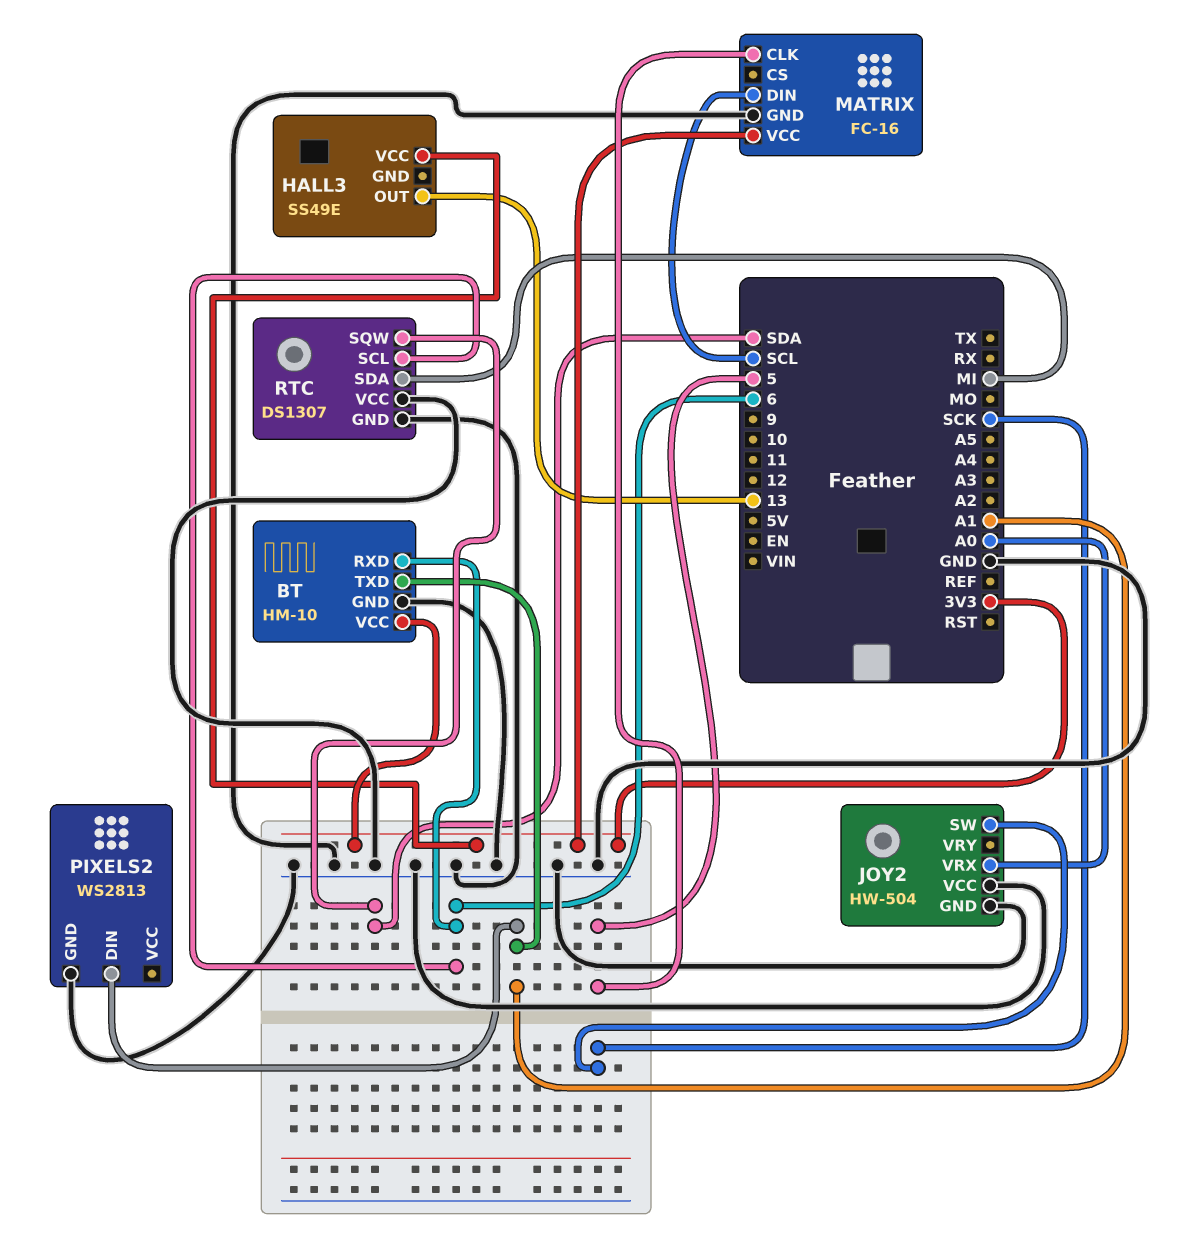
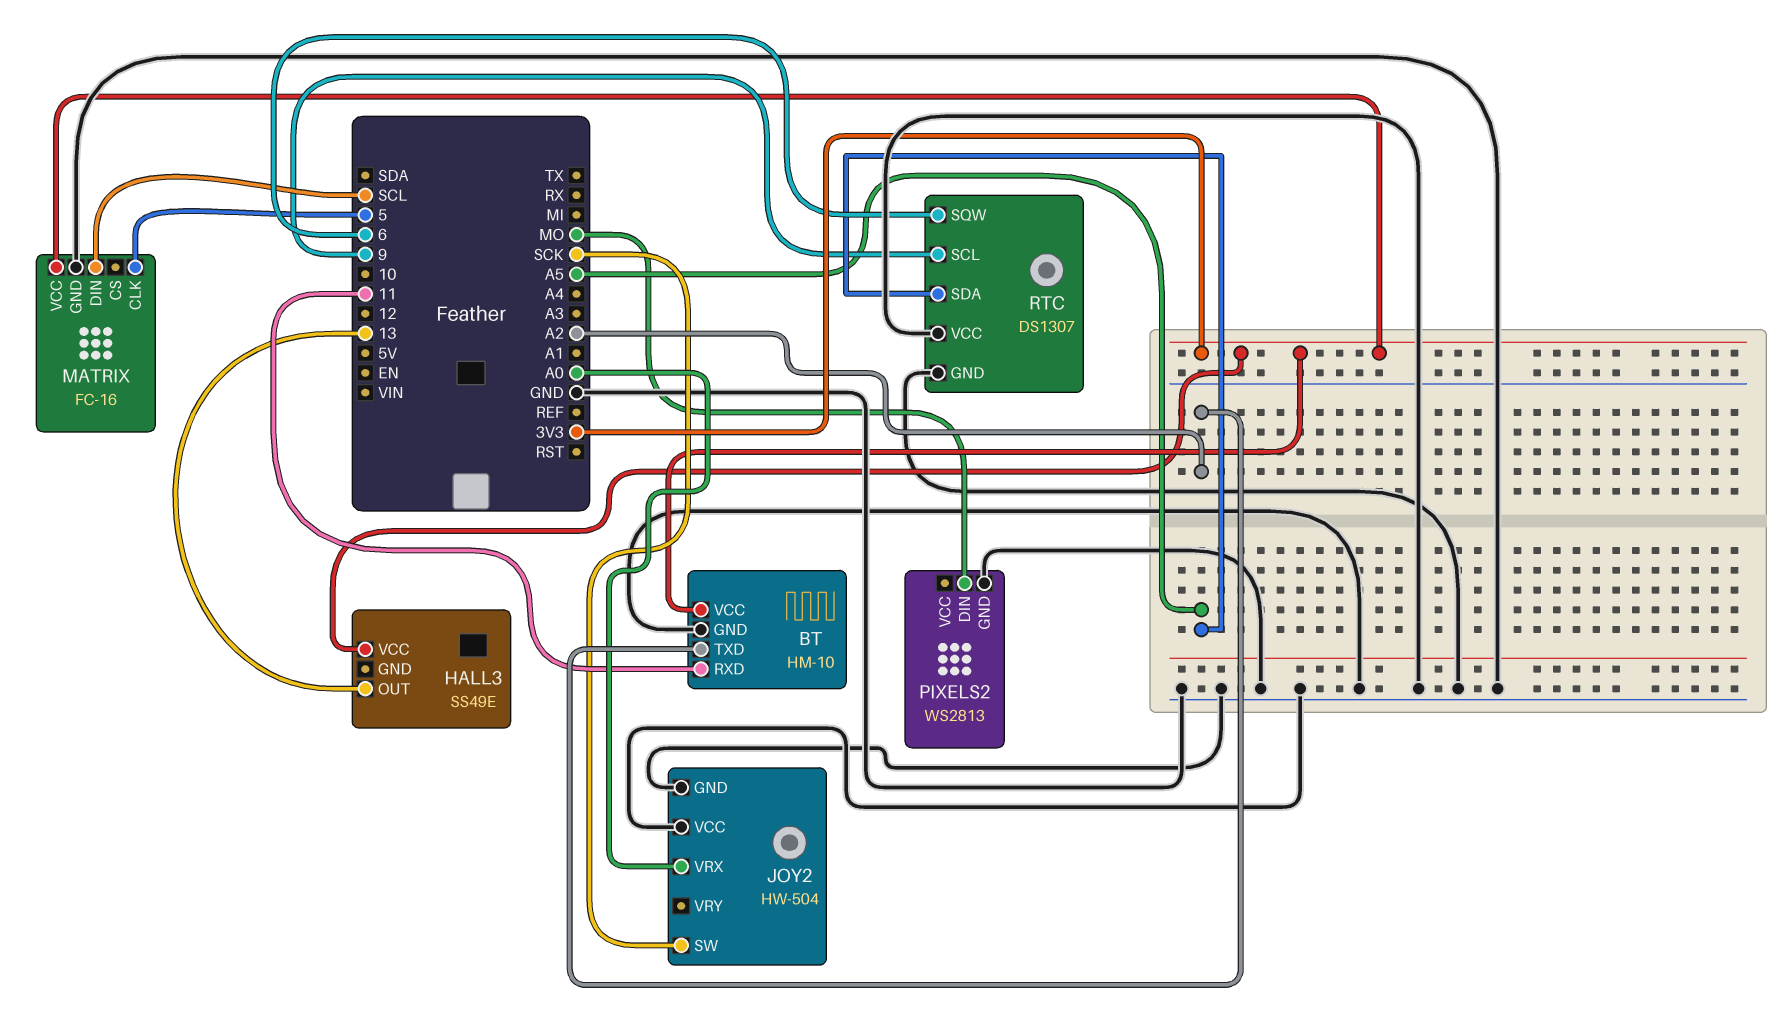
BT pin RXD: 6 -> 11
BT pin TXD: A1 -> A2
PIXELS2 pin DIN: A1 -> MO
RTC pin SCL: 6 -> 9
RTC pin SDA: MI -> A5
RTC pin SQW: SDA -> 6

